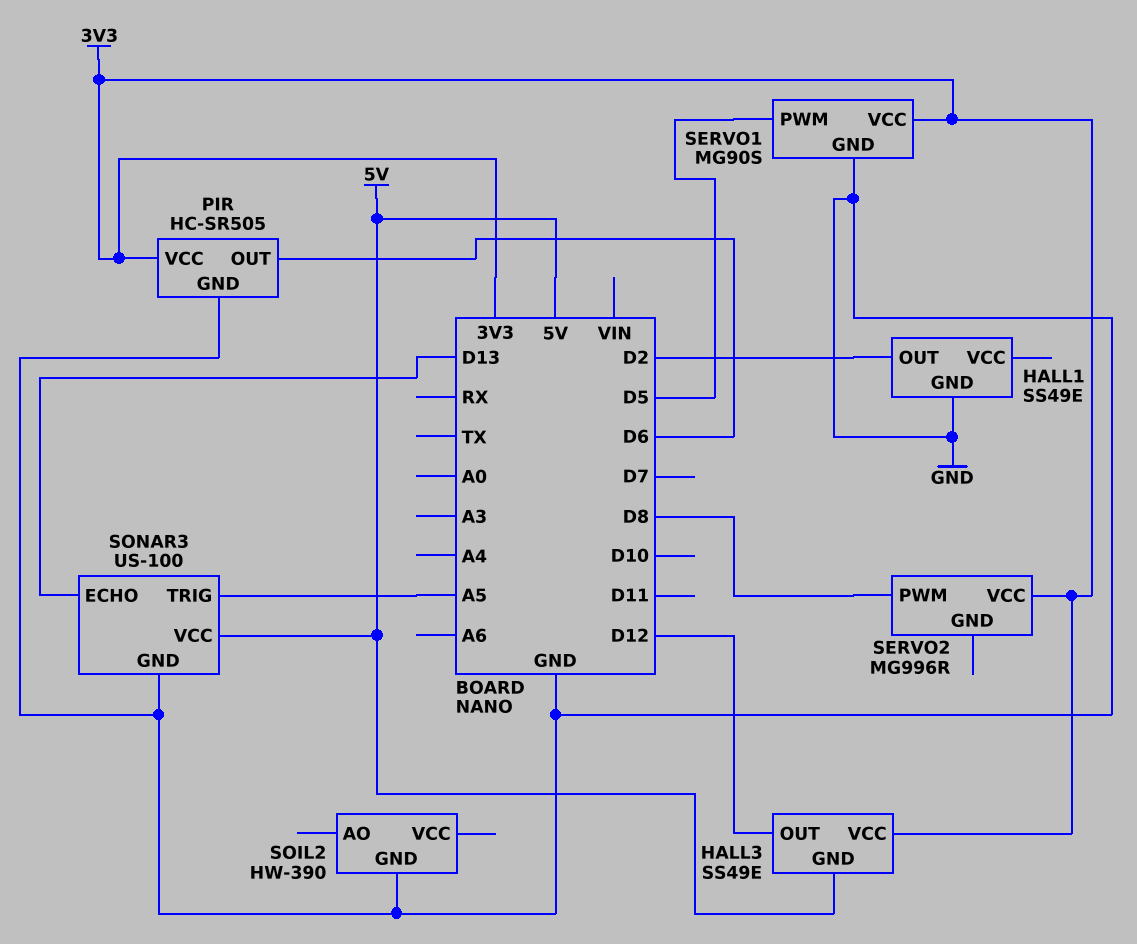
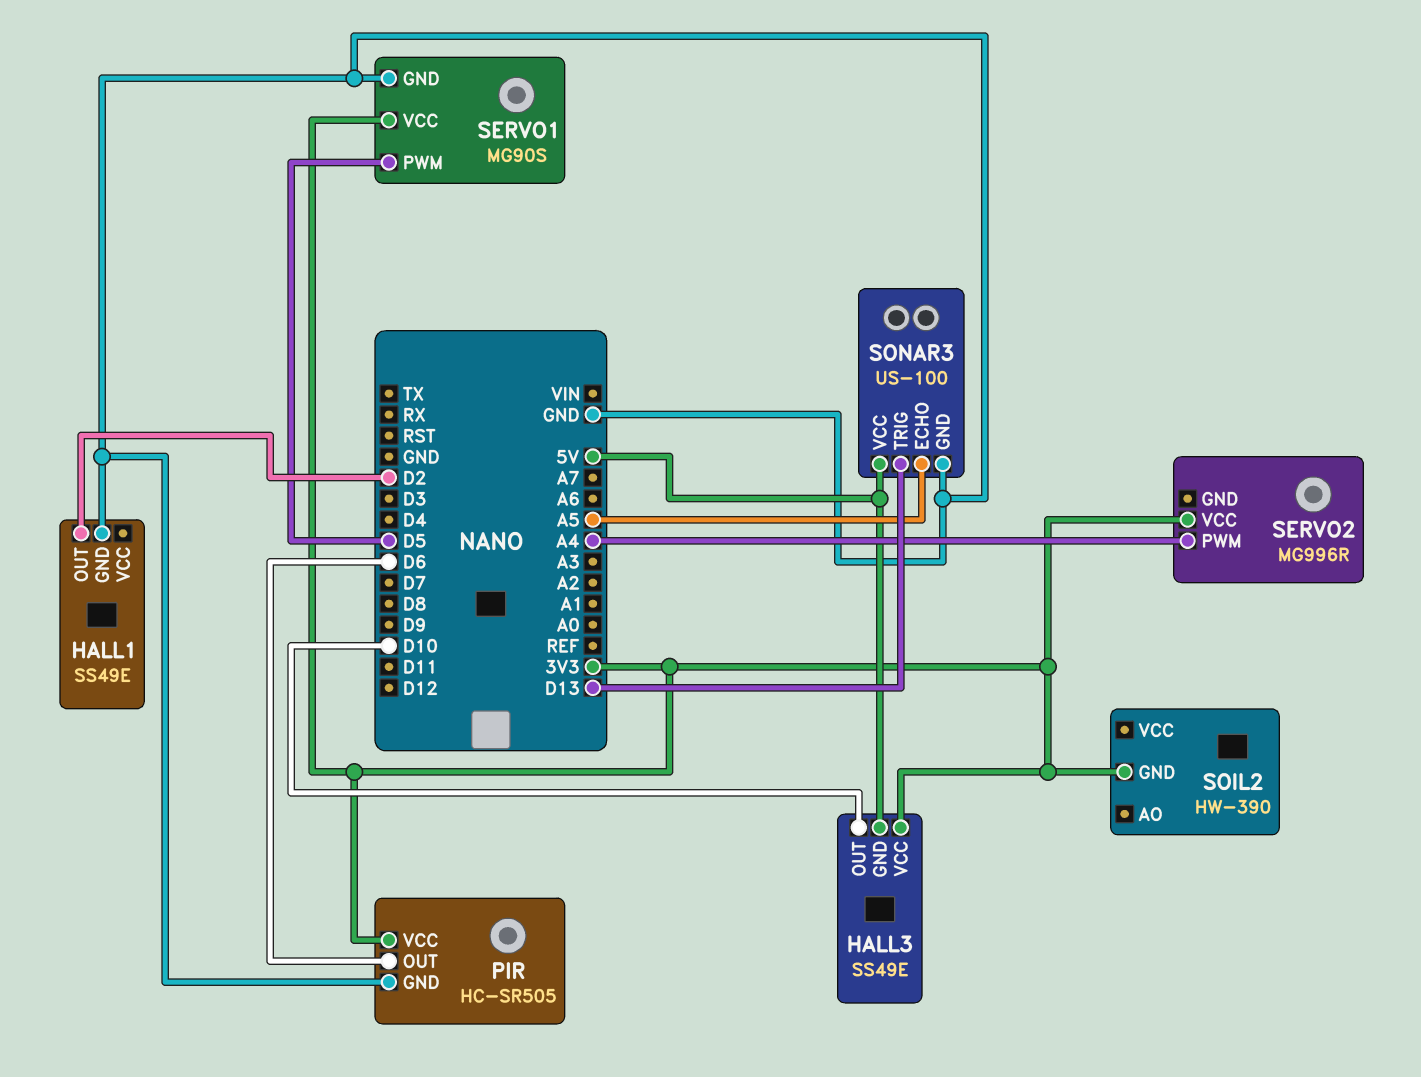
HALL3 pin OUT: D12 -> D10
SERVO2 pin PWM: D8 -> A4
SOIL2 pin GND: GND -> 3V3
SONAR3 pin ECHO: D13 -> A5
SONAR3 pin TRIG: A5 -> D13

